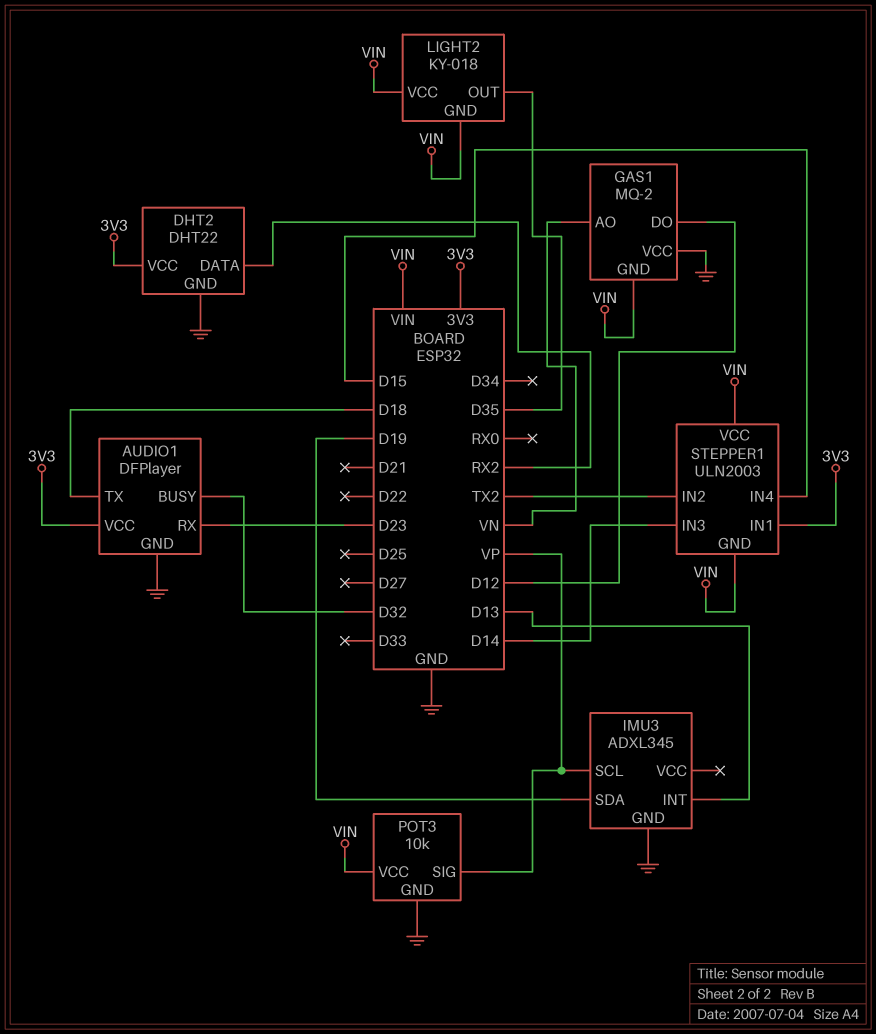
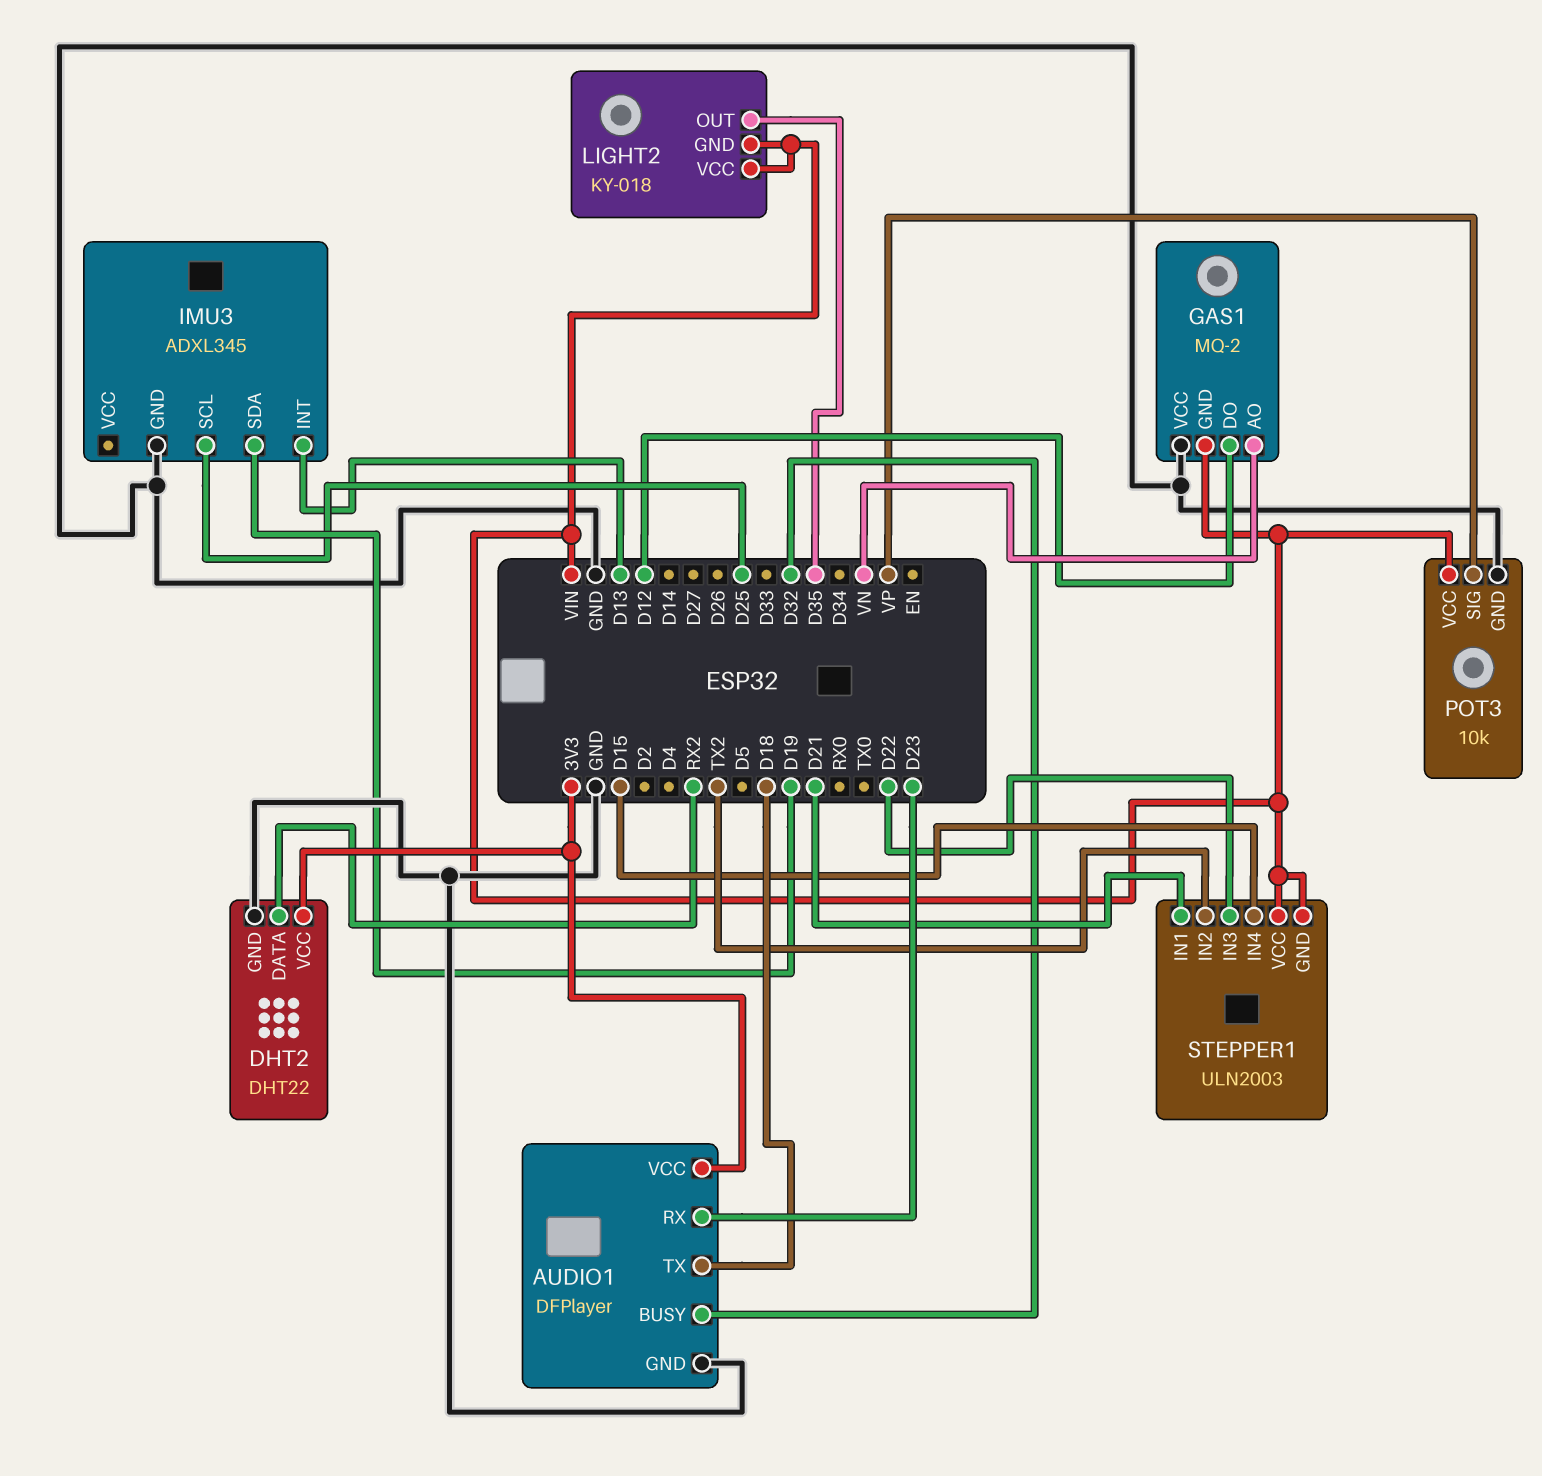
IMU3 pin SCL: VP -> D25
STEPPER1 pin IN1: 3V3 -> D21
STEPPER1 pin IN3: D14 -> D22

